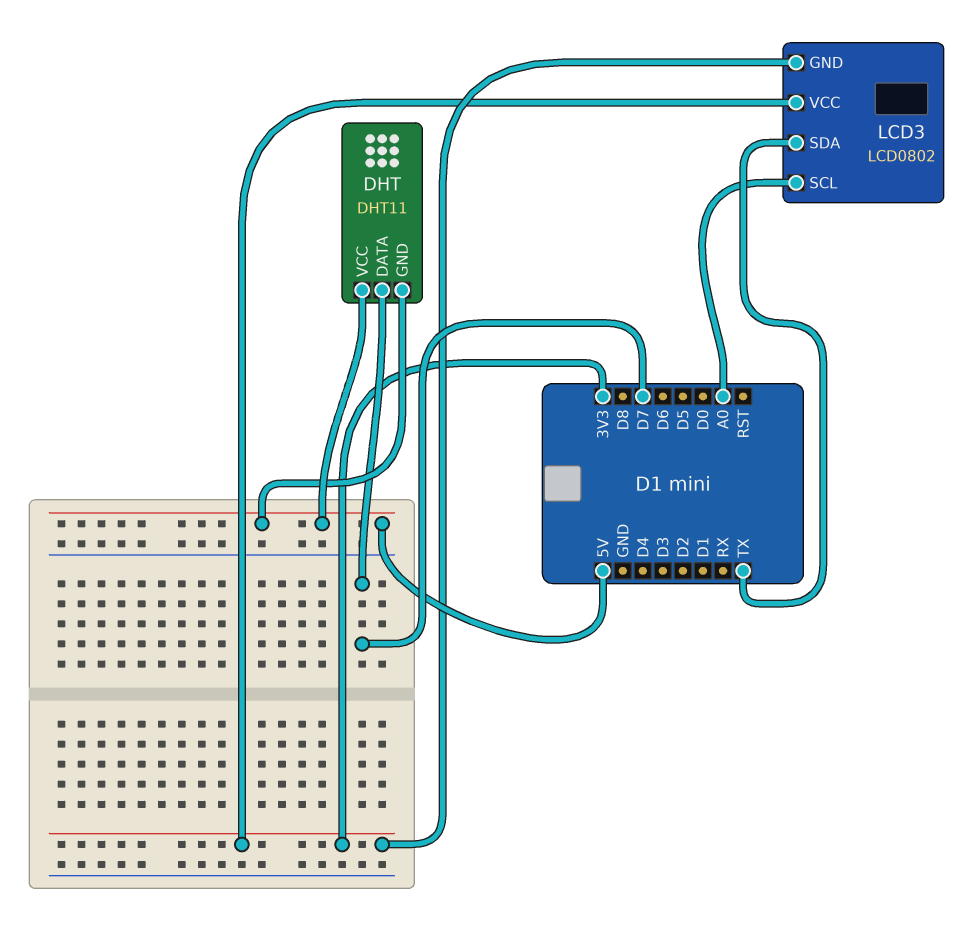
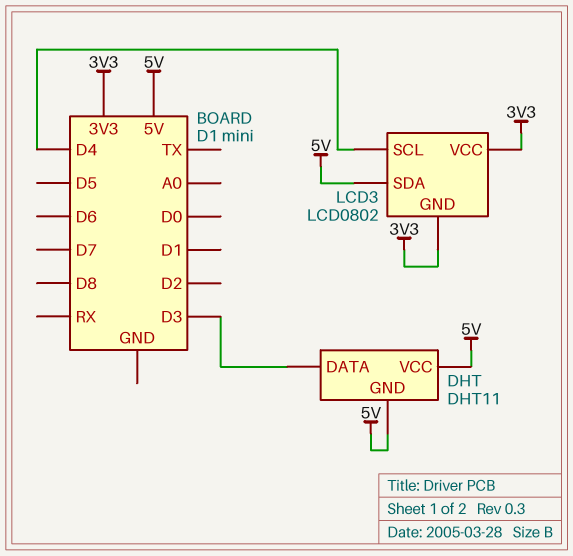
DHT pin DATA: D7 -> D3
LCD3 pin SCL: A0 -> D4
LCD3 pin SDA: TX -> 5V

